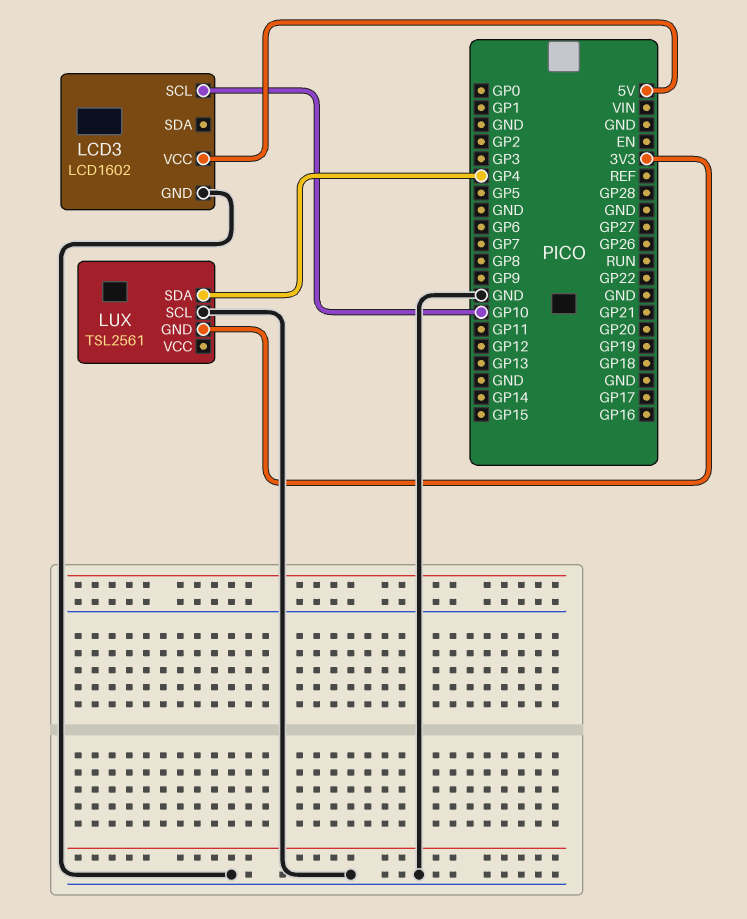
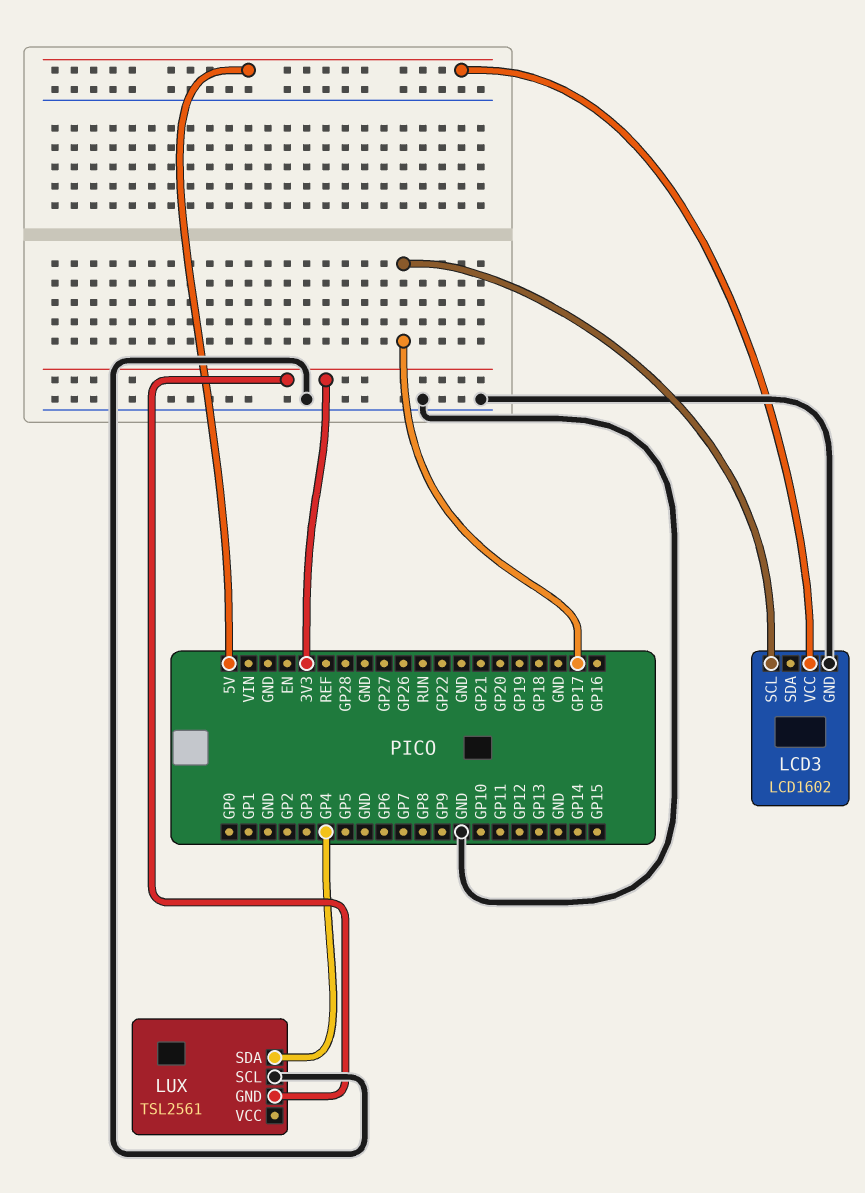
LCD3 pin SCL: GP10 -> GP17

